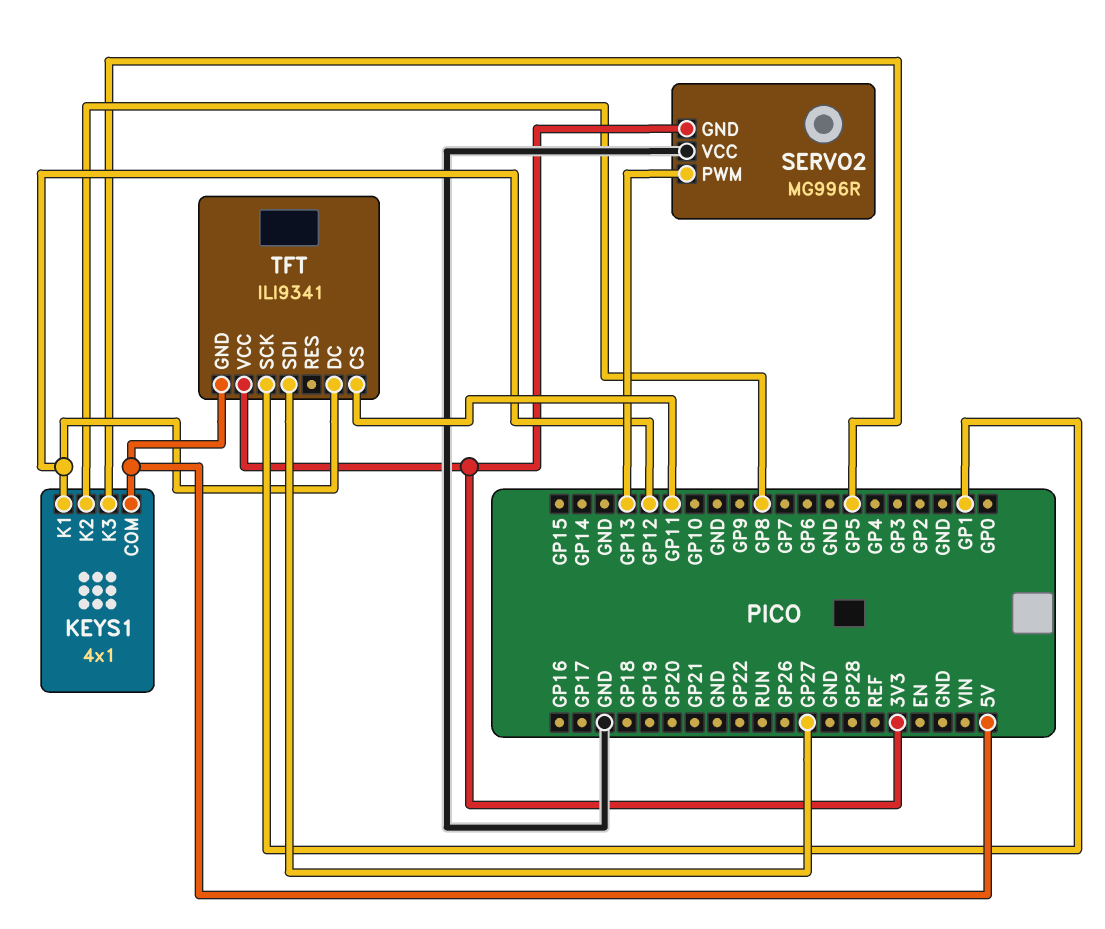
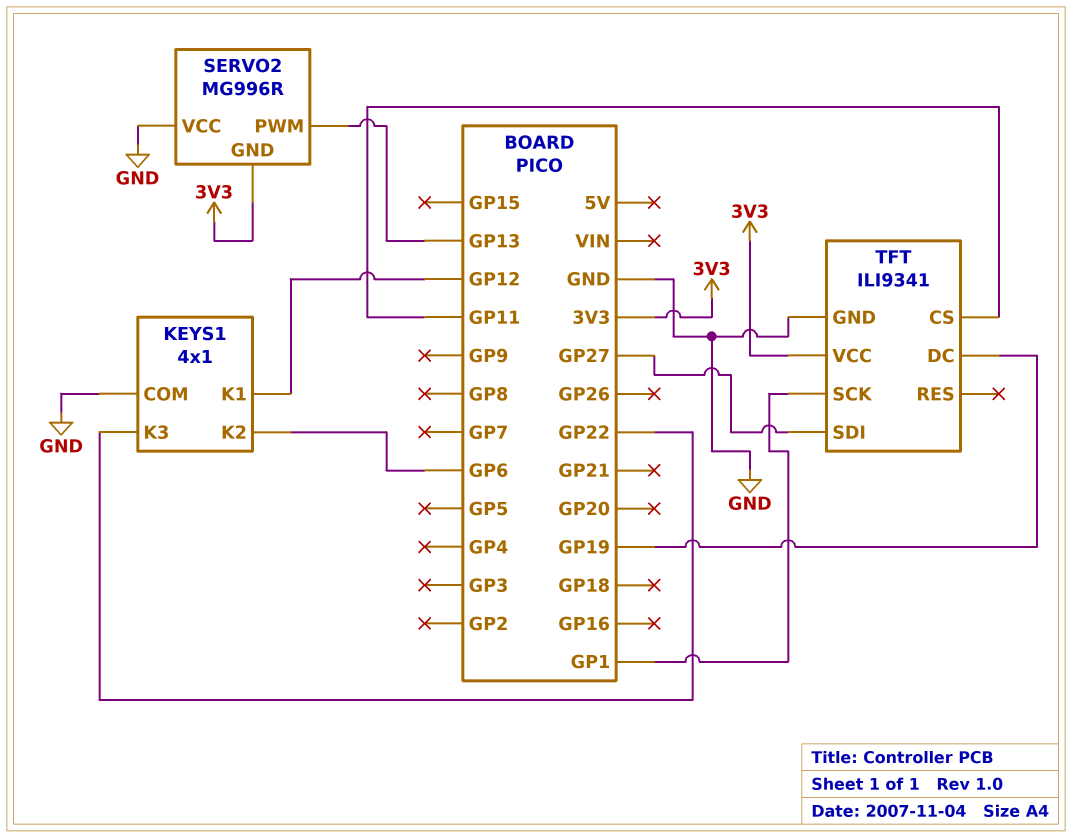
KEYS1 pin COM: 5V -> GND
KEYS1 pin K2: GP8 -> GP6
KEYS1 pin K3: GP5 -> GP22
TFT pin DC: GP12 -> GP19
TFT pin GND: 5V -> GND

